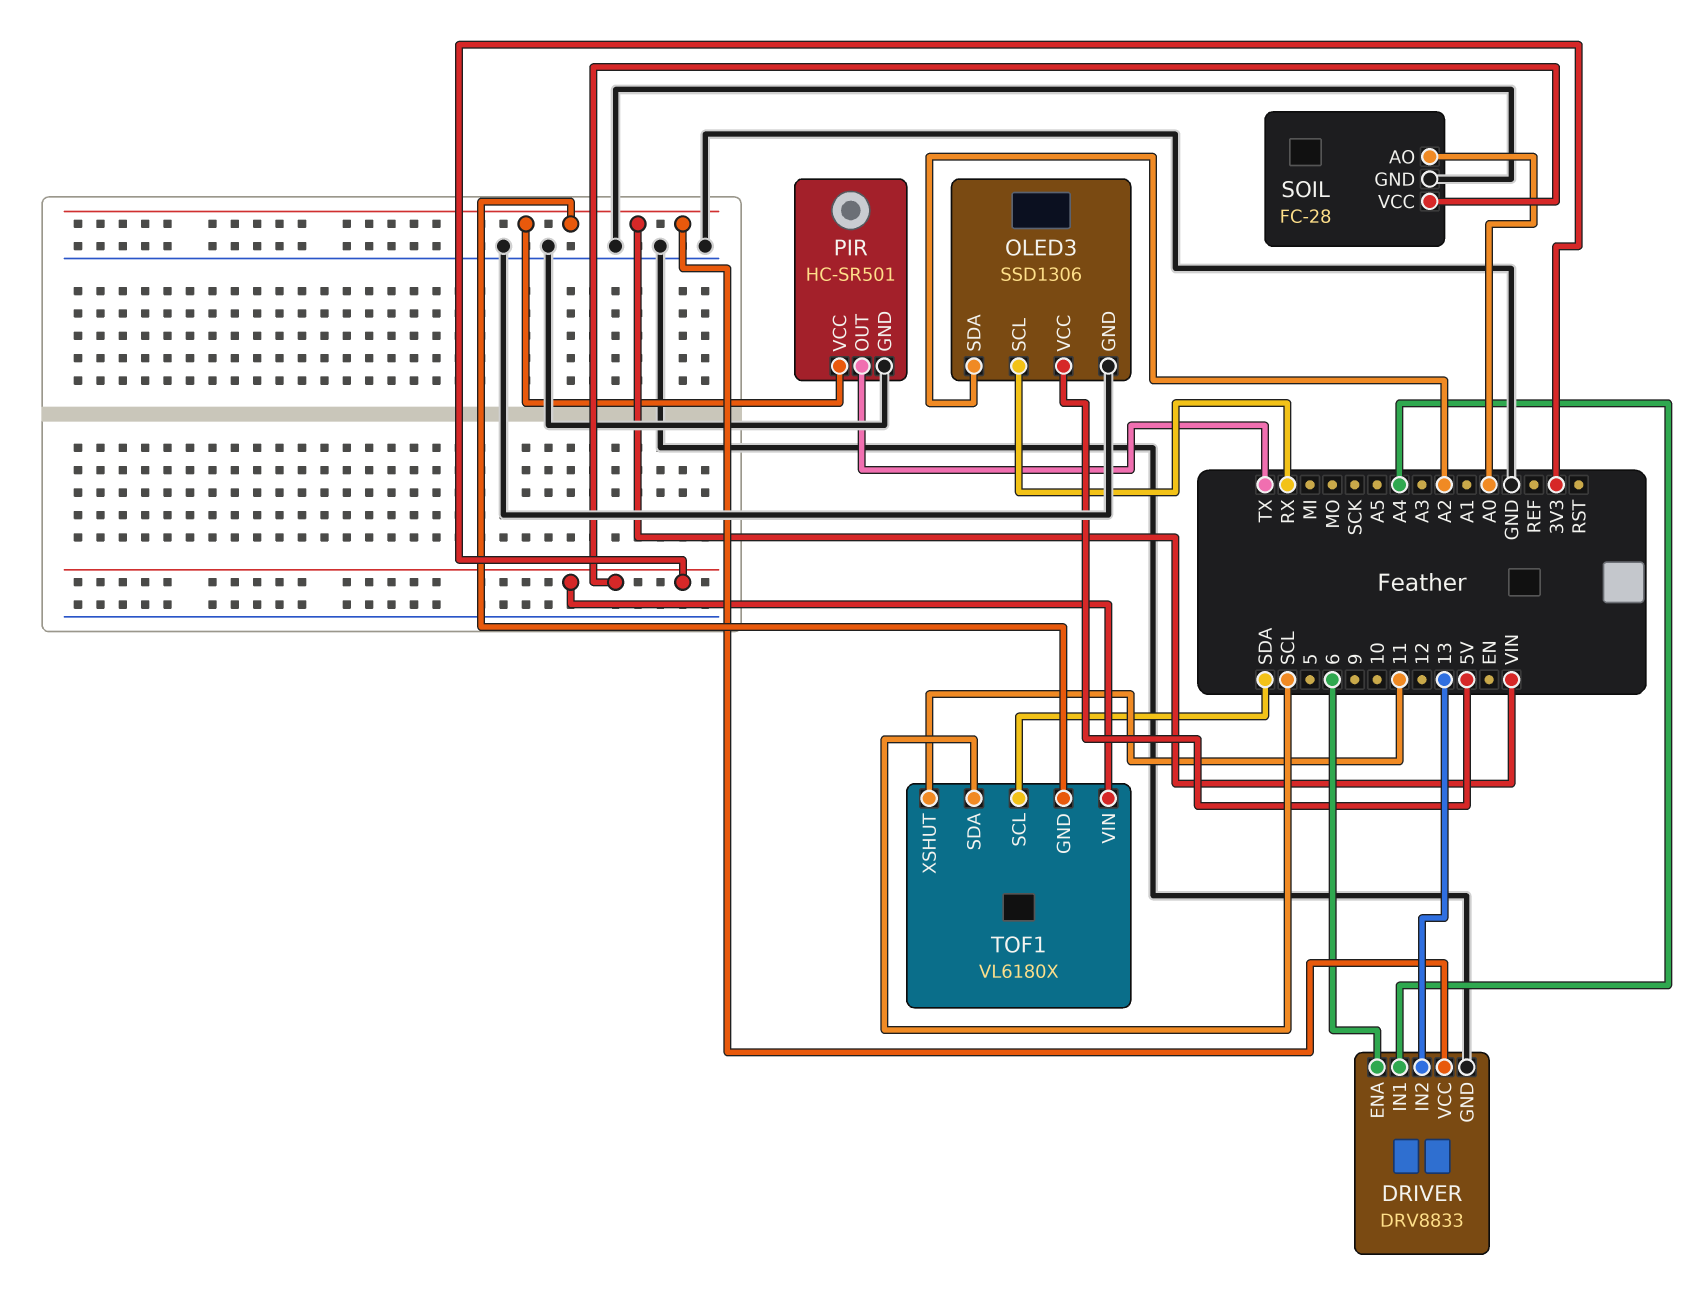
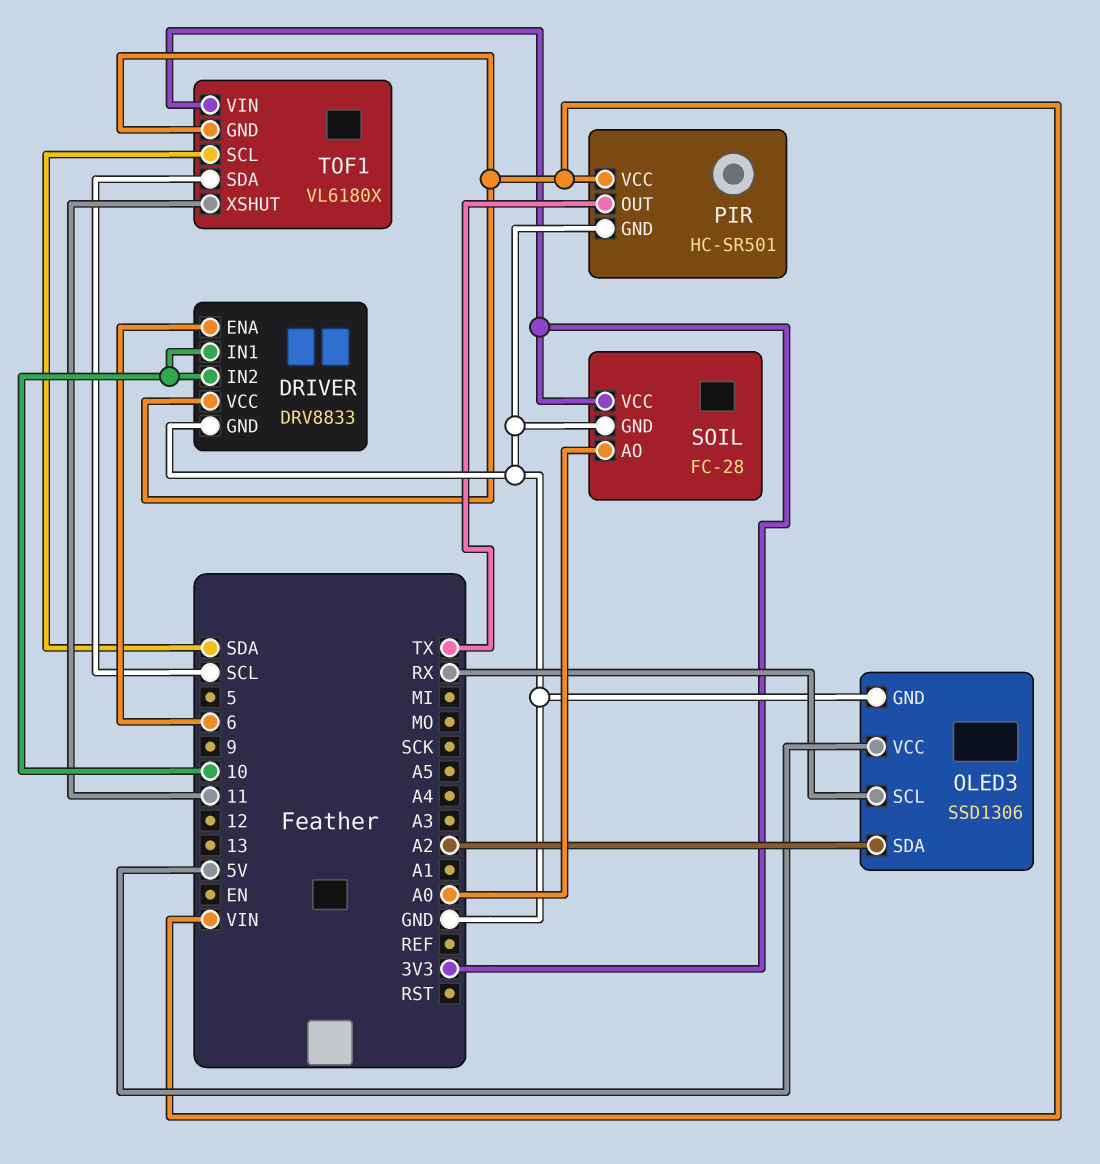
DRIVER pin IN1: A4 -> 10
DRIVER pin IN2: 13 -> 10

